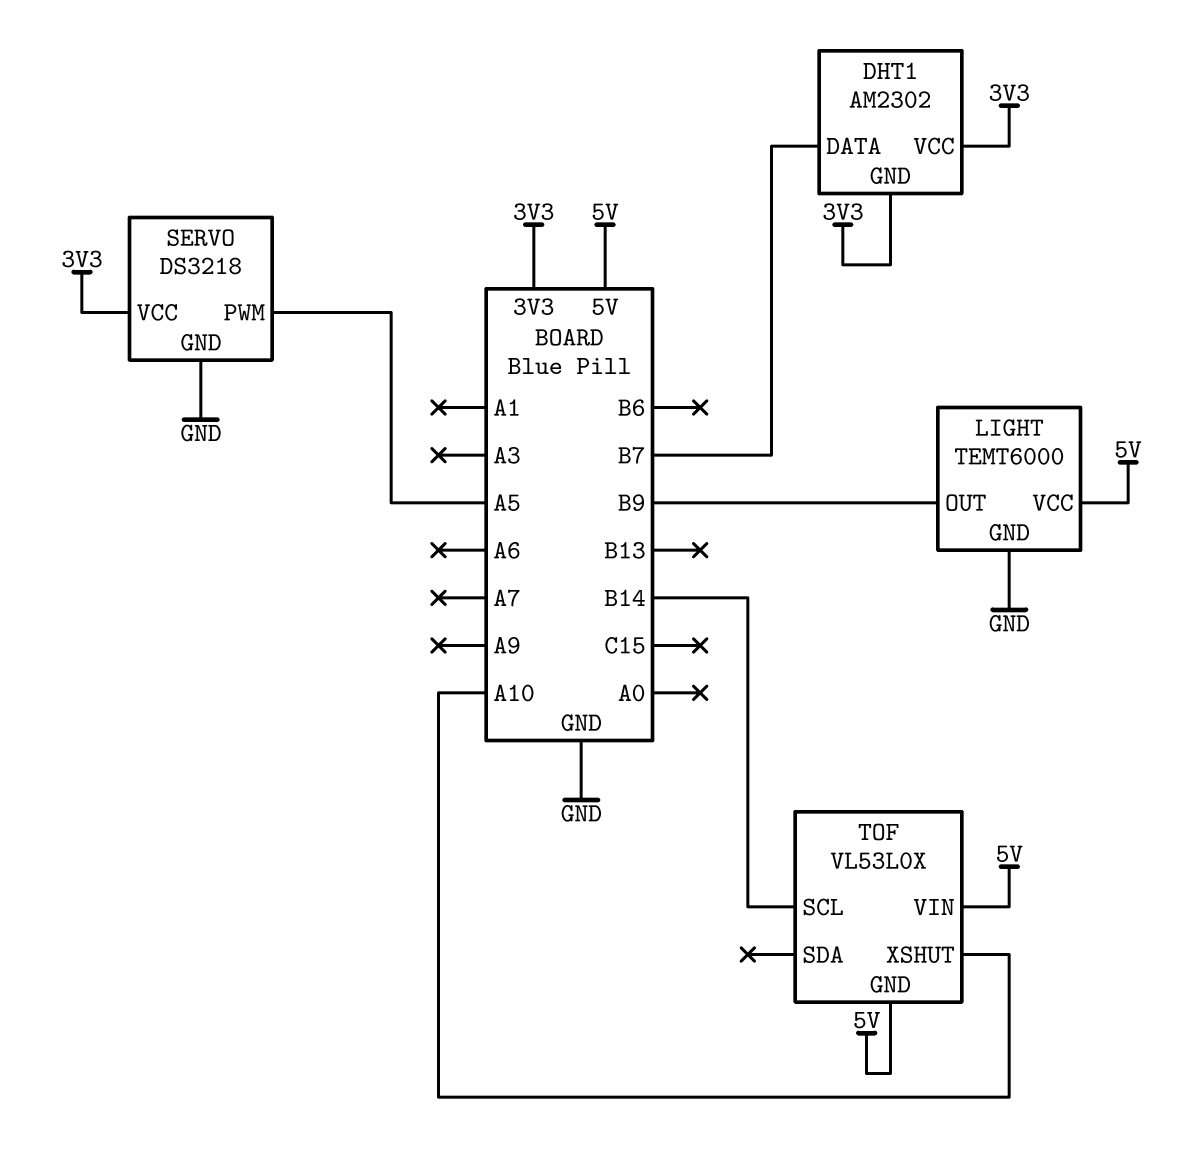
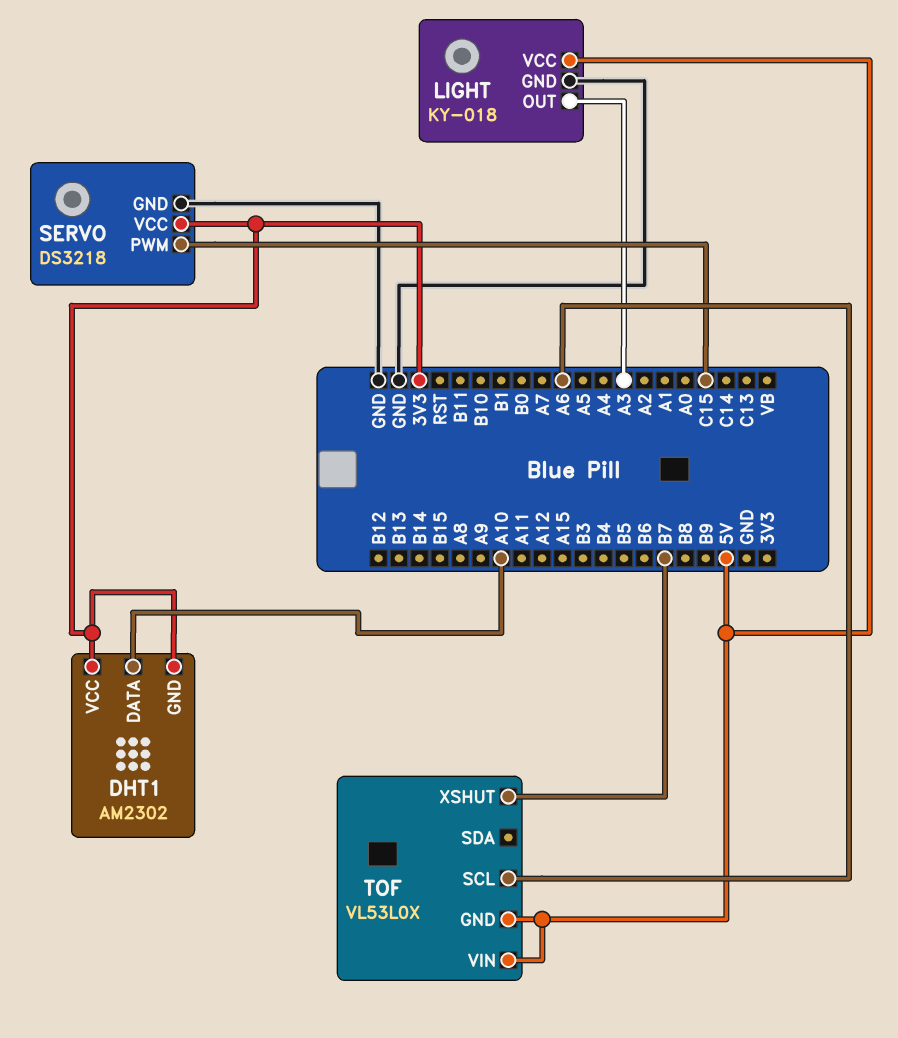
DHT1 pin DATA: B7 -> A10
LIGHT: TEMT6000 -> KY-018
LIGHT pin OUT: B9 -> A3
SERVO pin PWM: A5 -> C15
TOF pin SCL: B14 -> A6
TOF pin XSHUT: A10 -> B7

